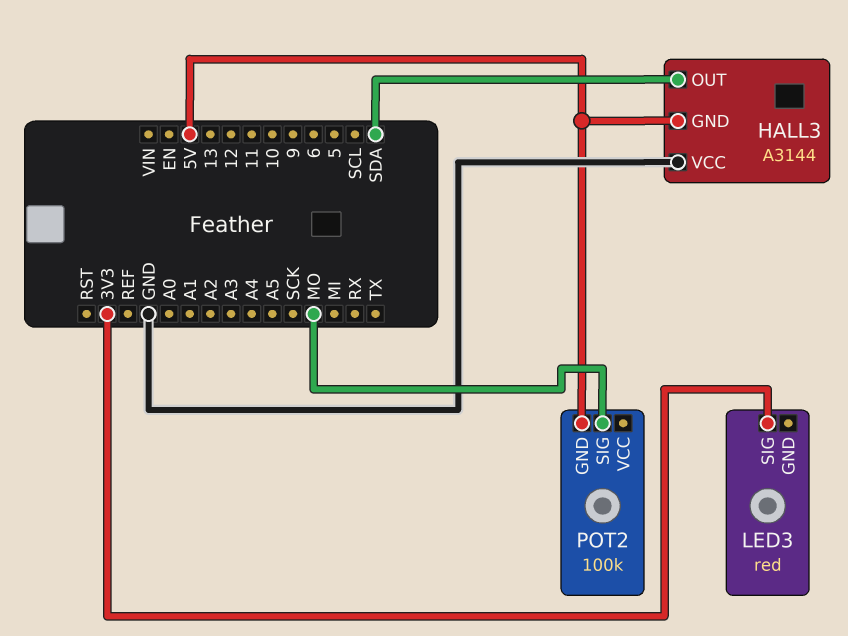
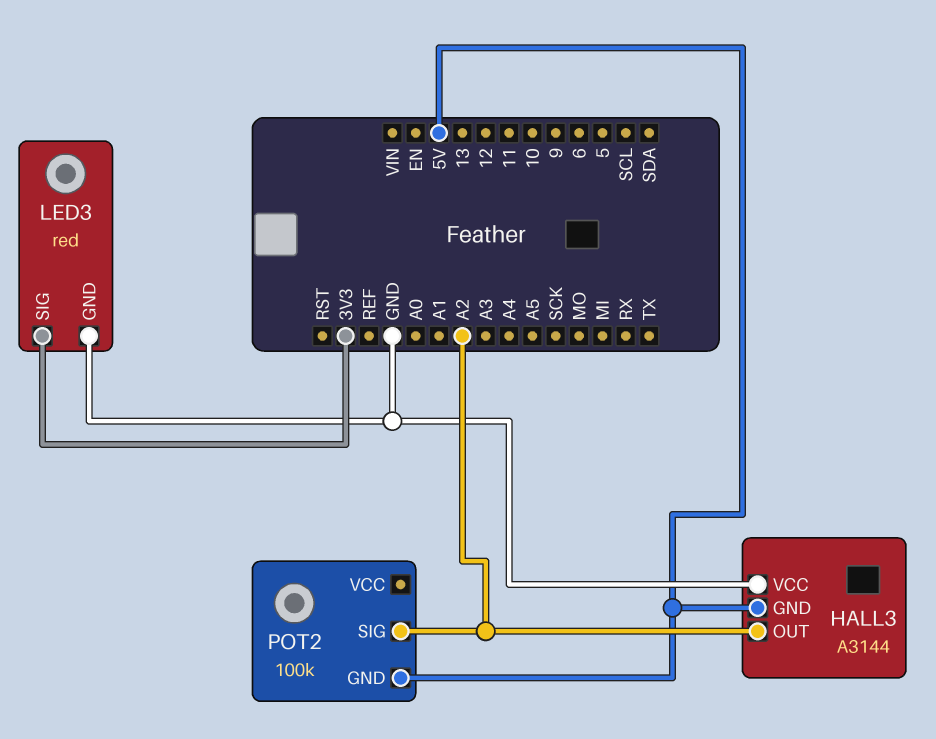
HALL3 pin OUT: SDA -> A2
LED3 pin GND: none -> GND
POT2 pin SIG: MO -> A2

